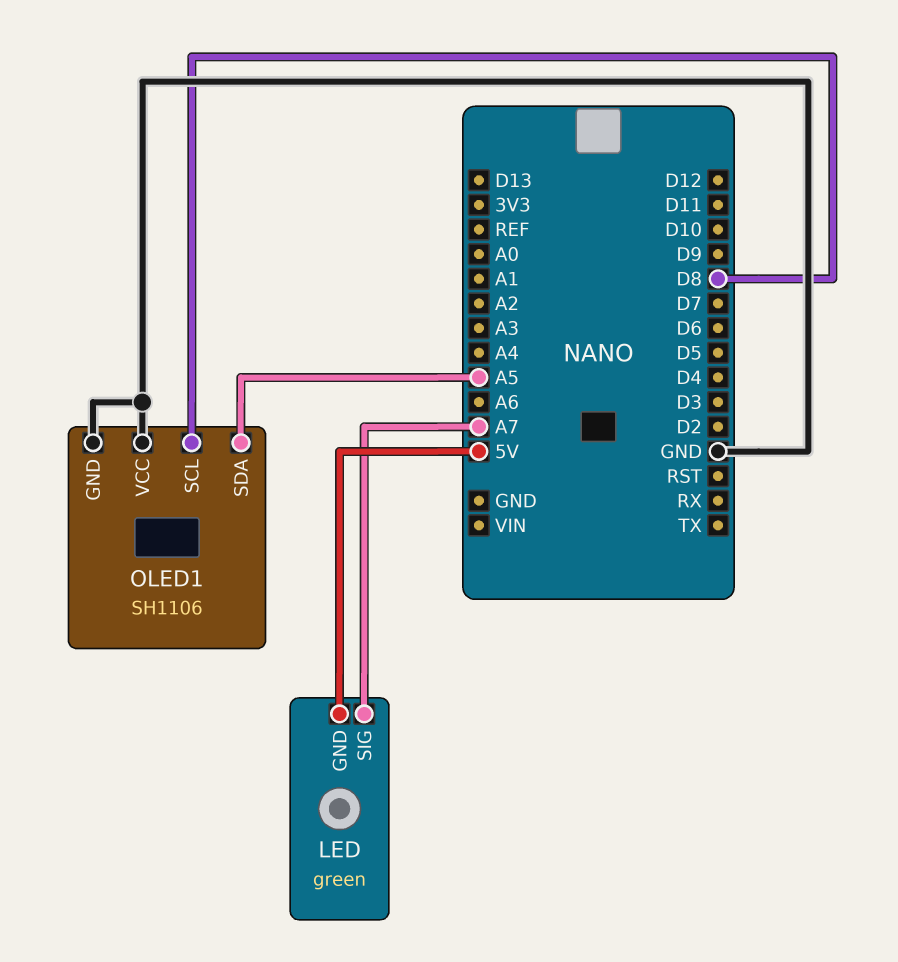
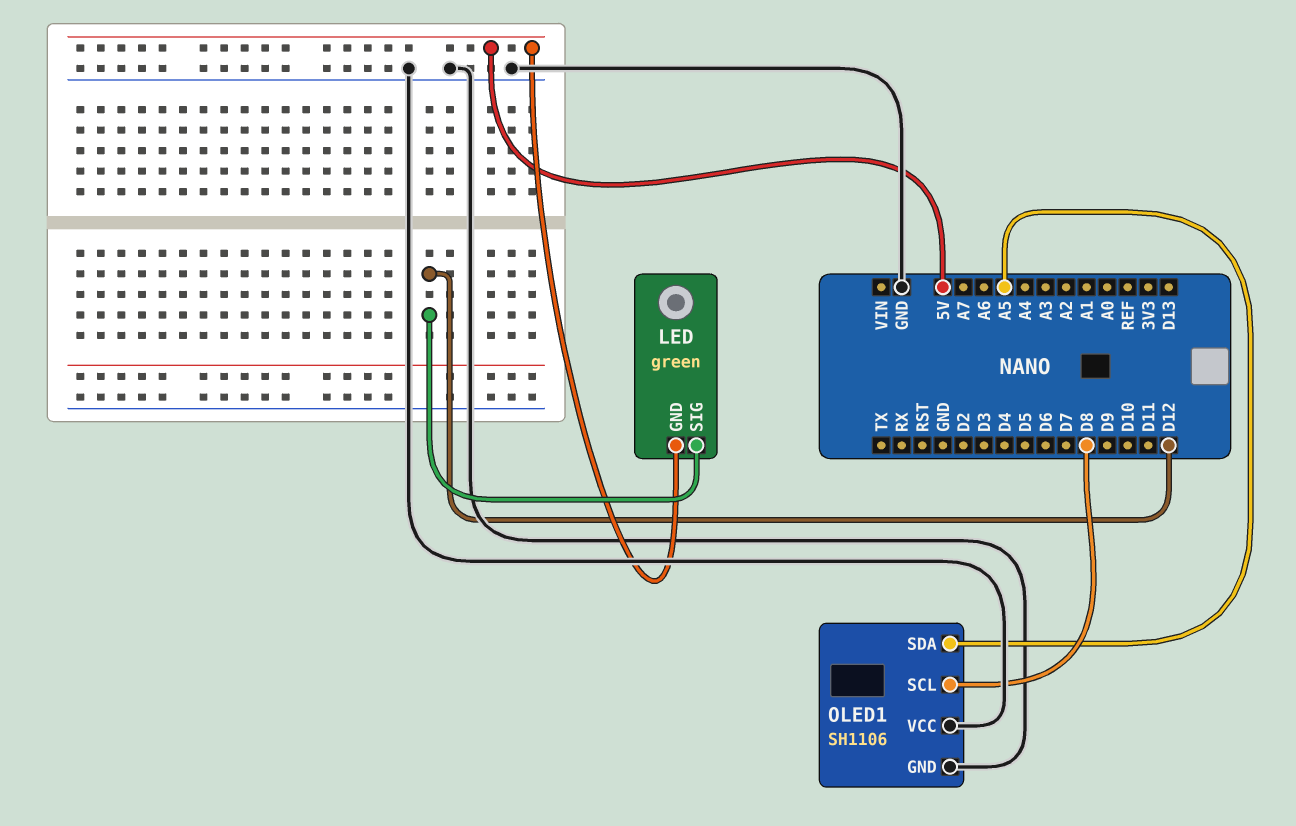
LED pin SIG: A7 -> D12

